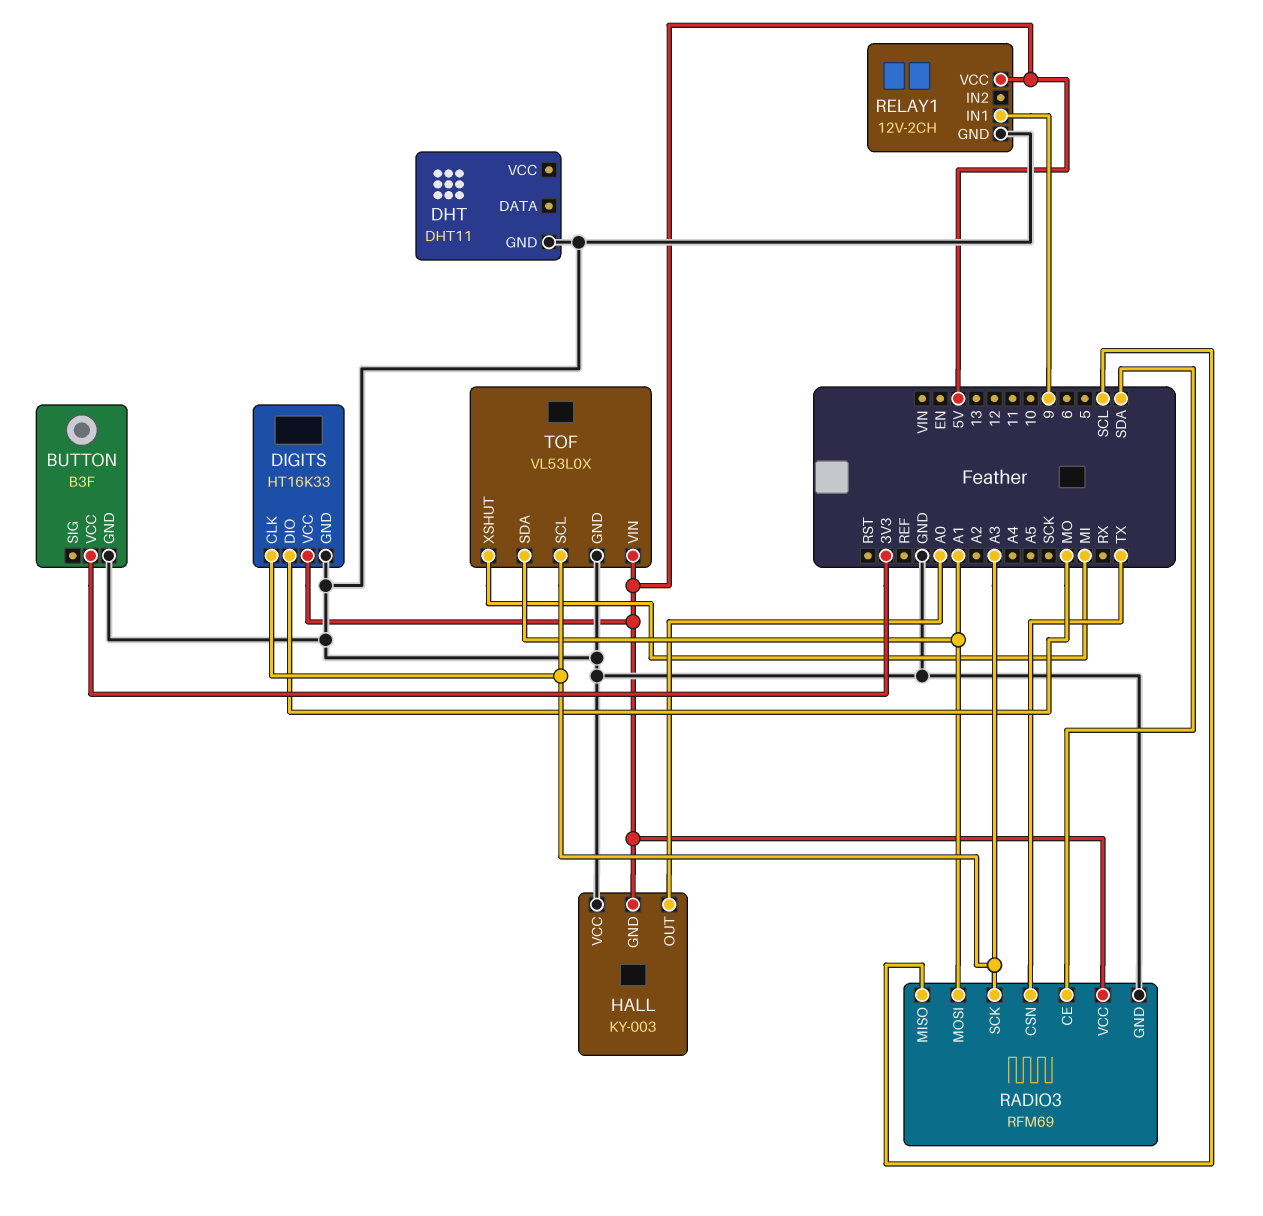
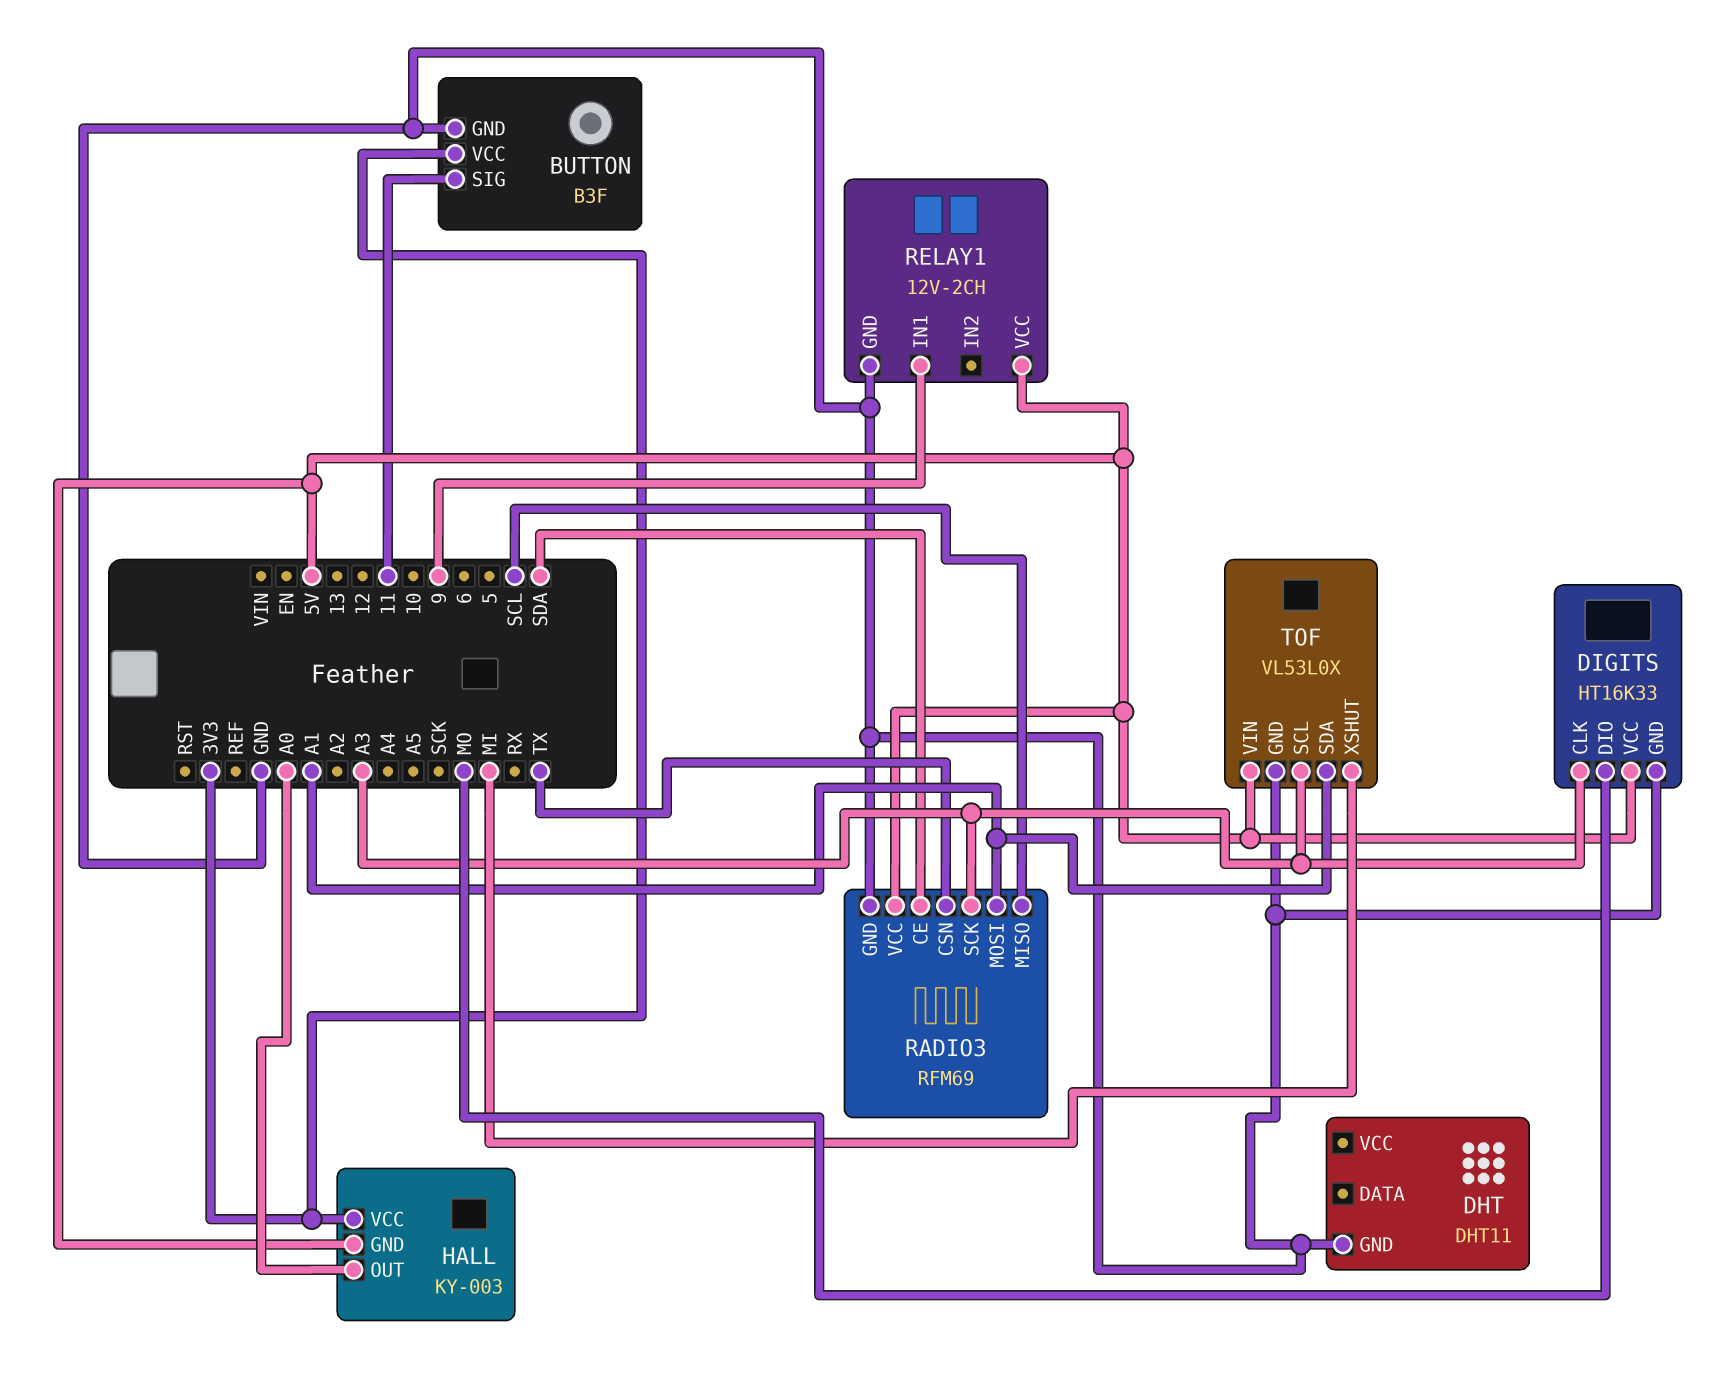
BUTTON pin SIG: none -> 11
HALL pin VCC: GND -> 3V3

